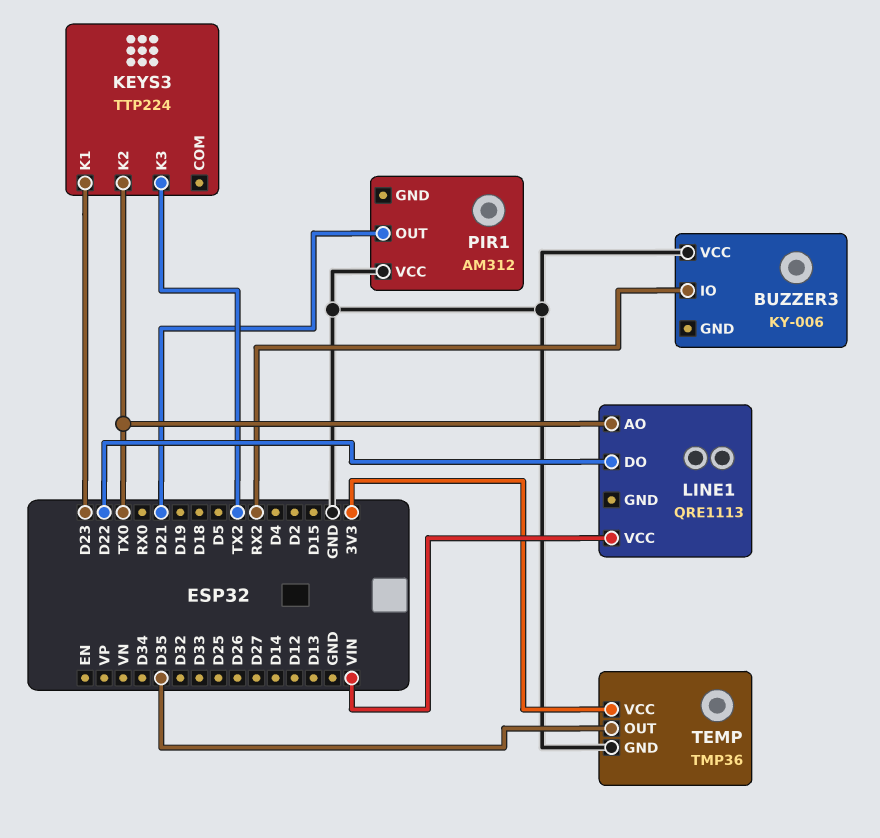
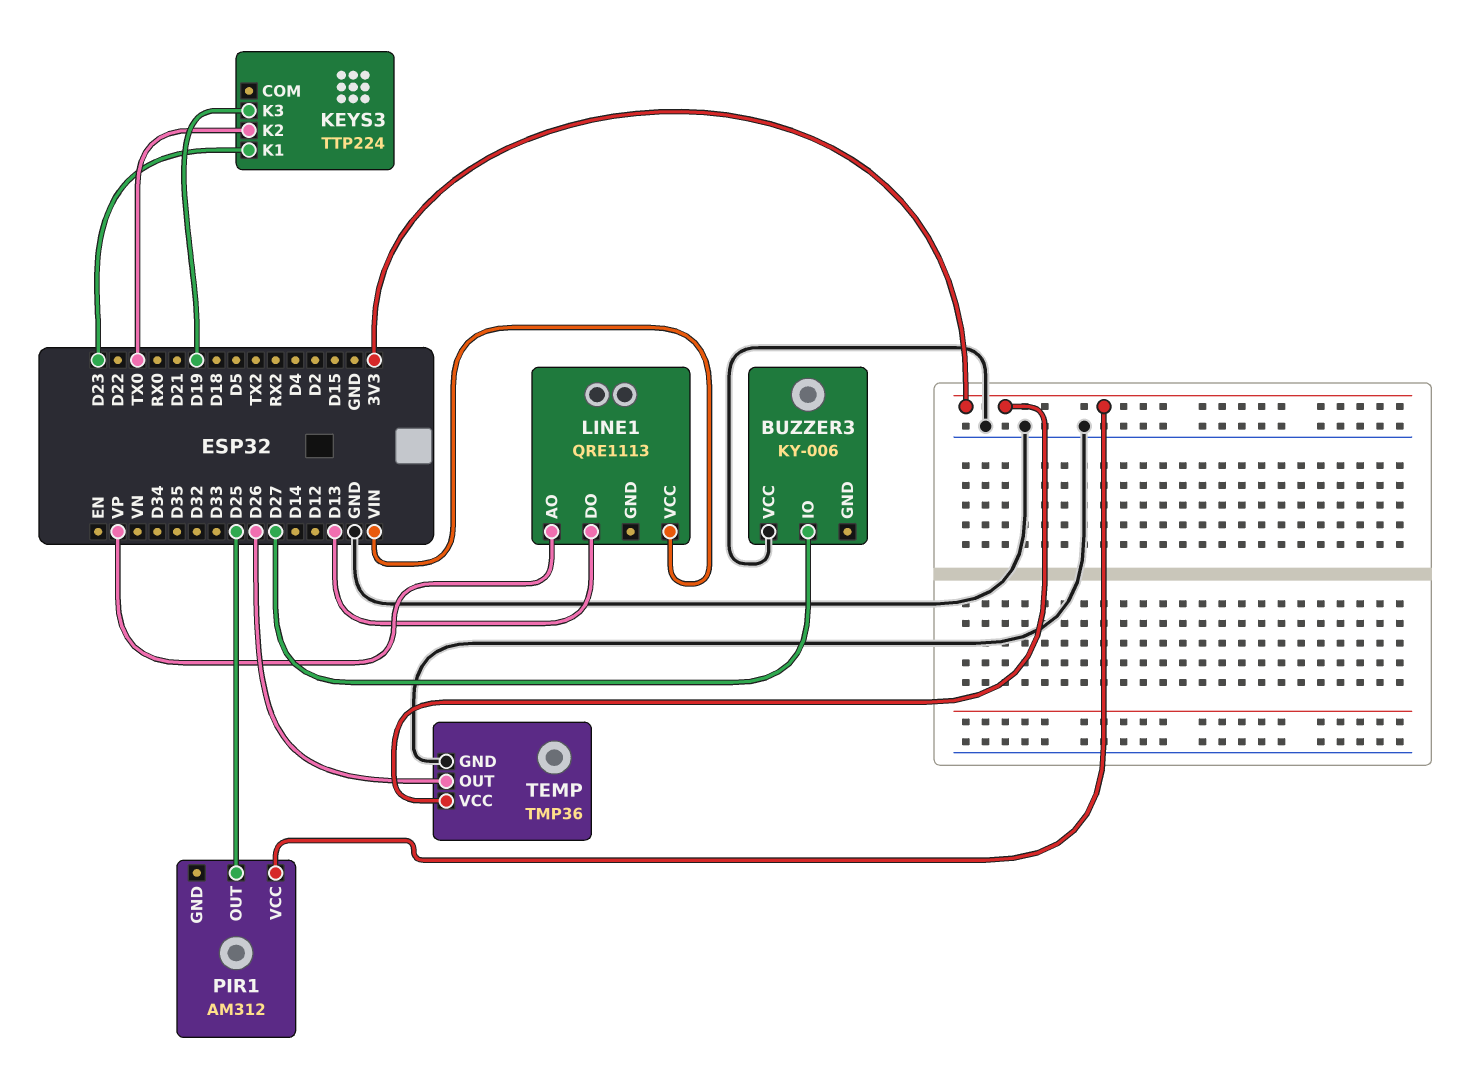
BUZZER3 pin IO: RX2 -> D27
KEYS3 pin K3: TX2 -> D19
LINE1 pin AO: TX0 -> VP
LINE1 pin DO: D22 -> D13
PIR1 pin OUT: D21 -> D25
PIR1 pin VCC: GND -> 3V3
TEMP pin OUT: D35 -> D26

